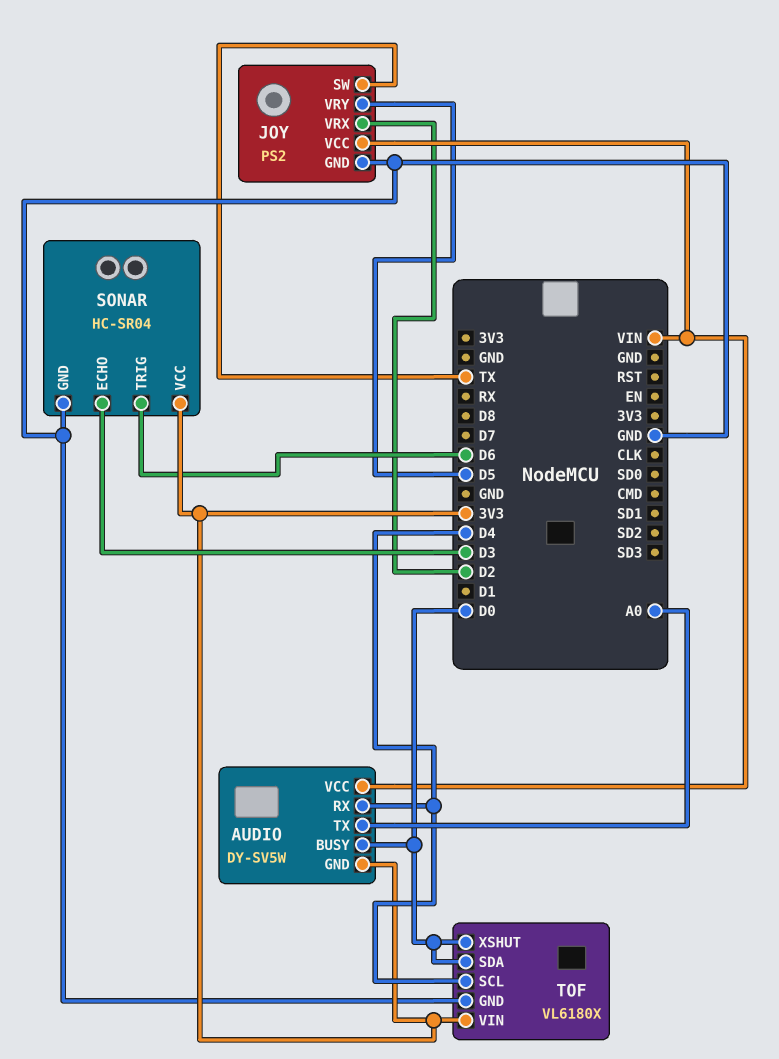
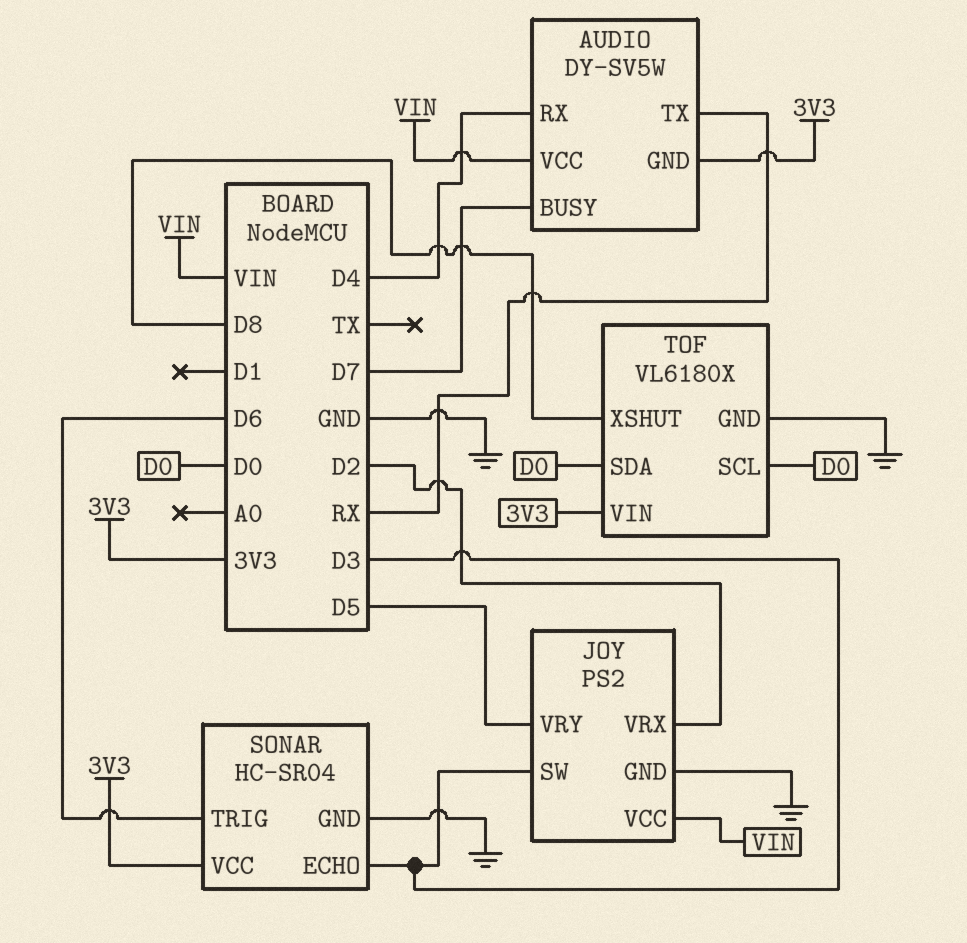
AUDIO pin BUSY: D0 -> D7
AUDIO pin TX: A0 -> RX
JOY pin SW: TX -> D3
TOF pin SCL: D4 -> D0
TOF pin XSHUT: D0 -> D8

